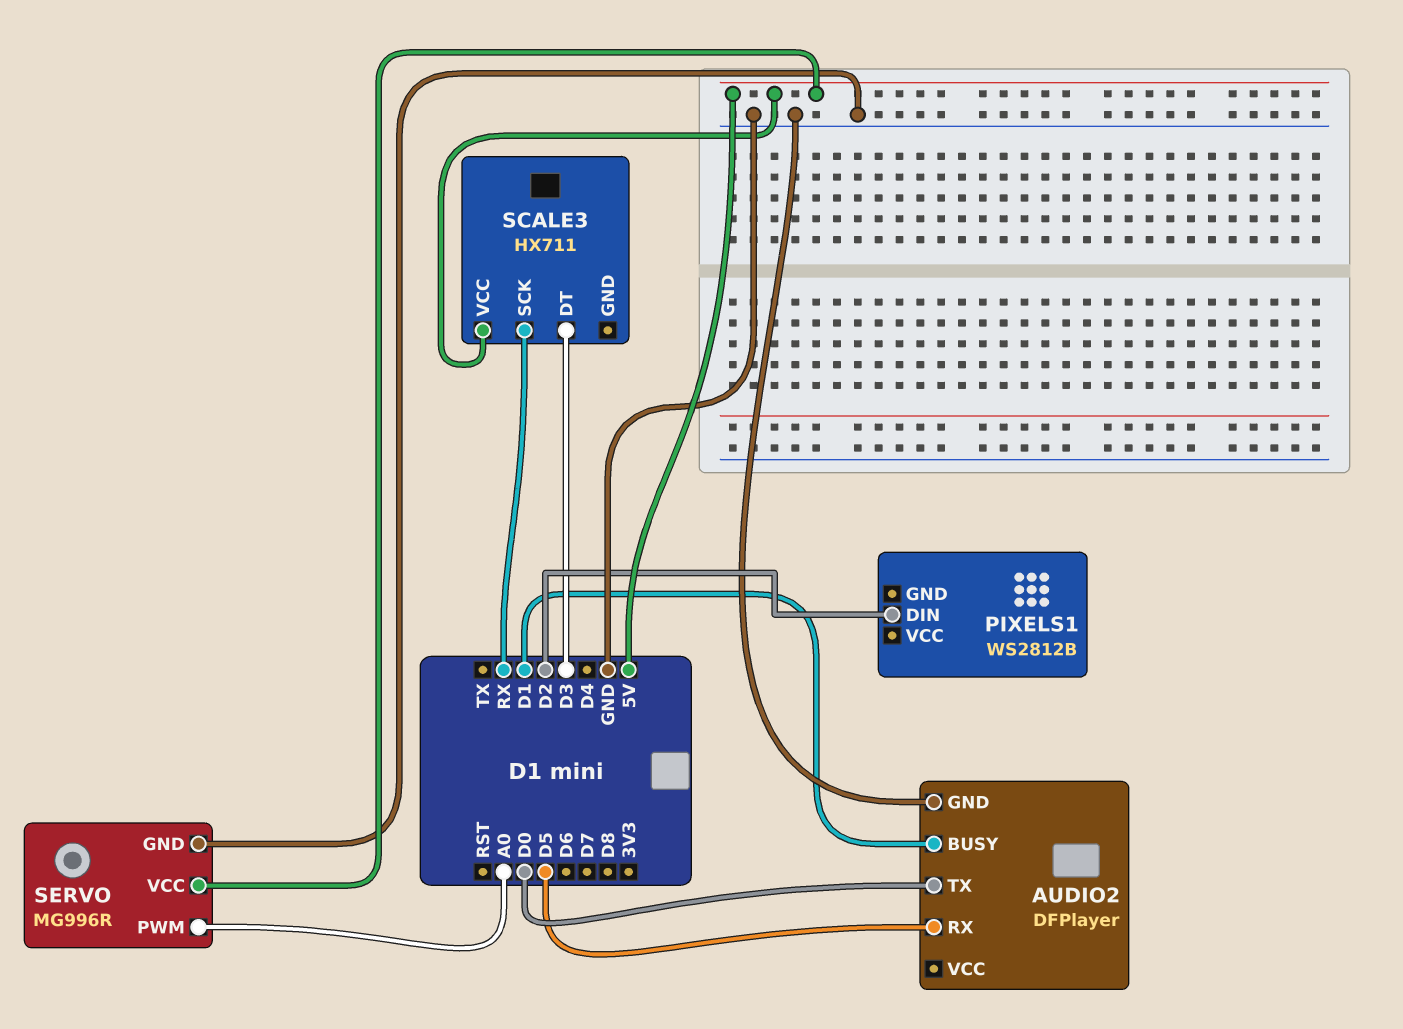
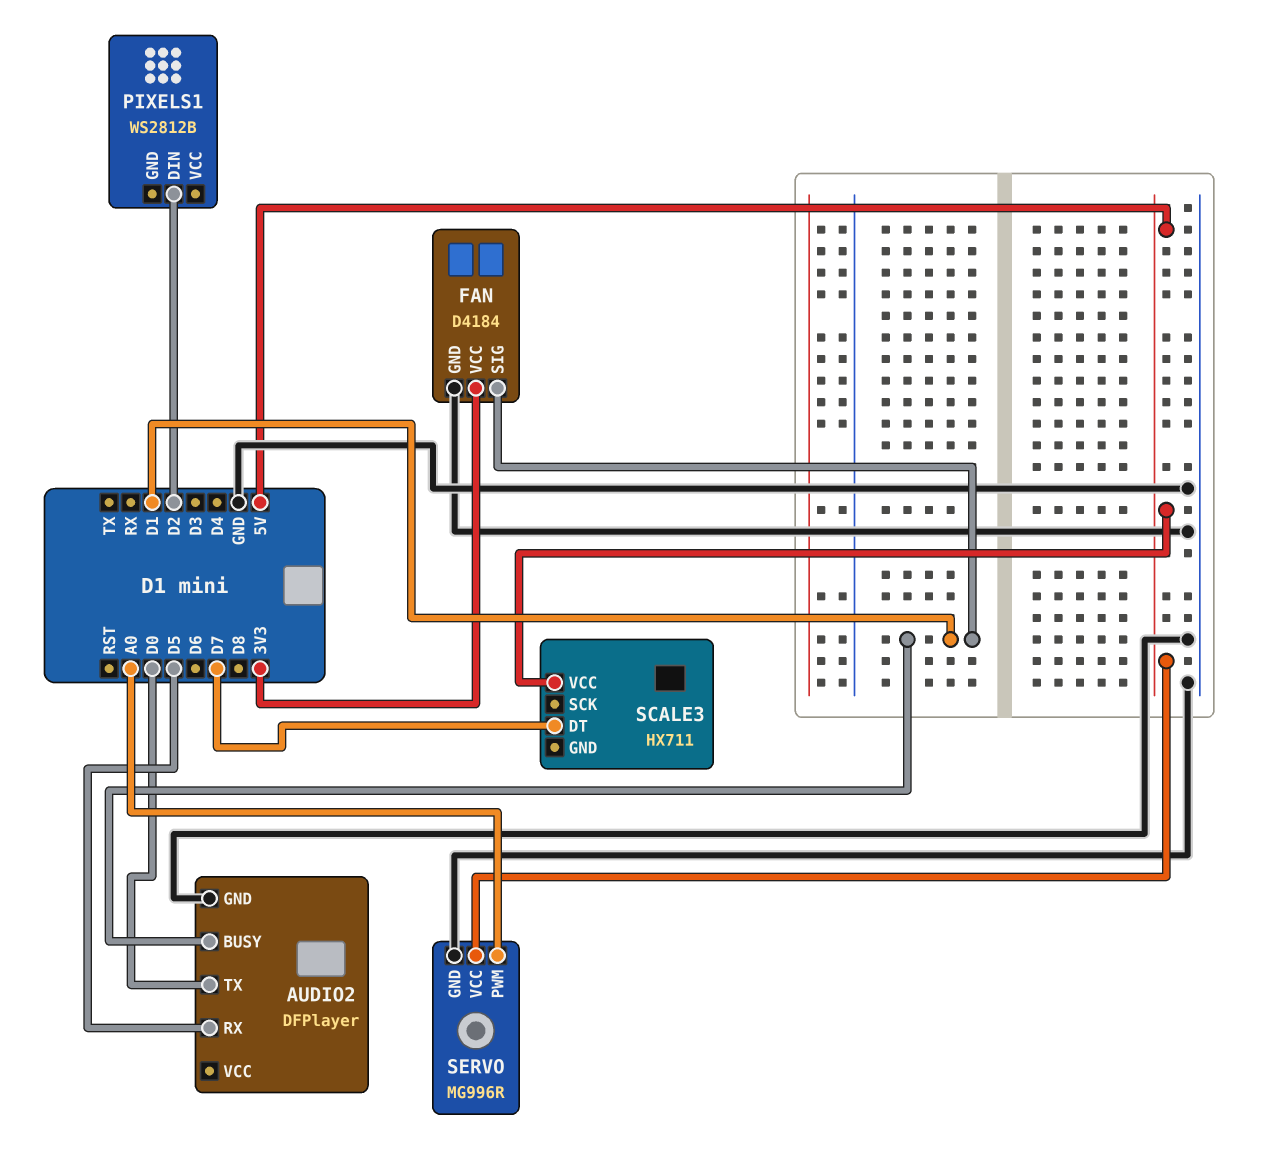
FAN: none -> D4184
FAN pin GND: none -> GND
FAN pin SIG: none -> D1
FAN pin VCC: none -> 3V3
SCALE3 pin DT: D3 -> D7
SCALE3 pin SCK: RX -> none

